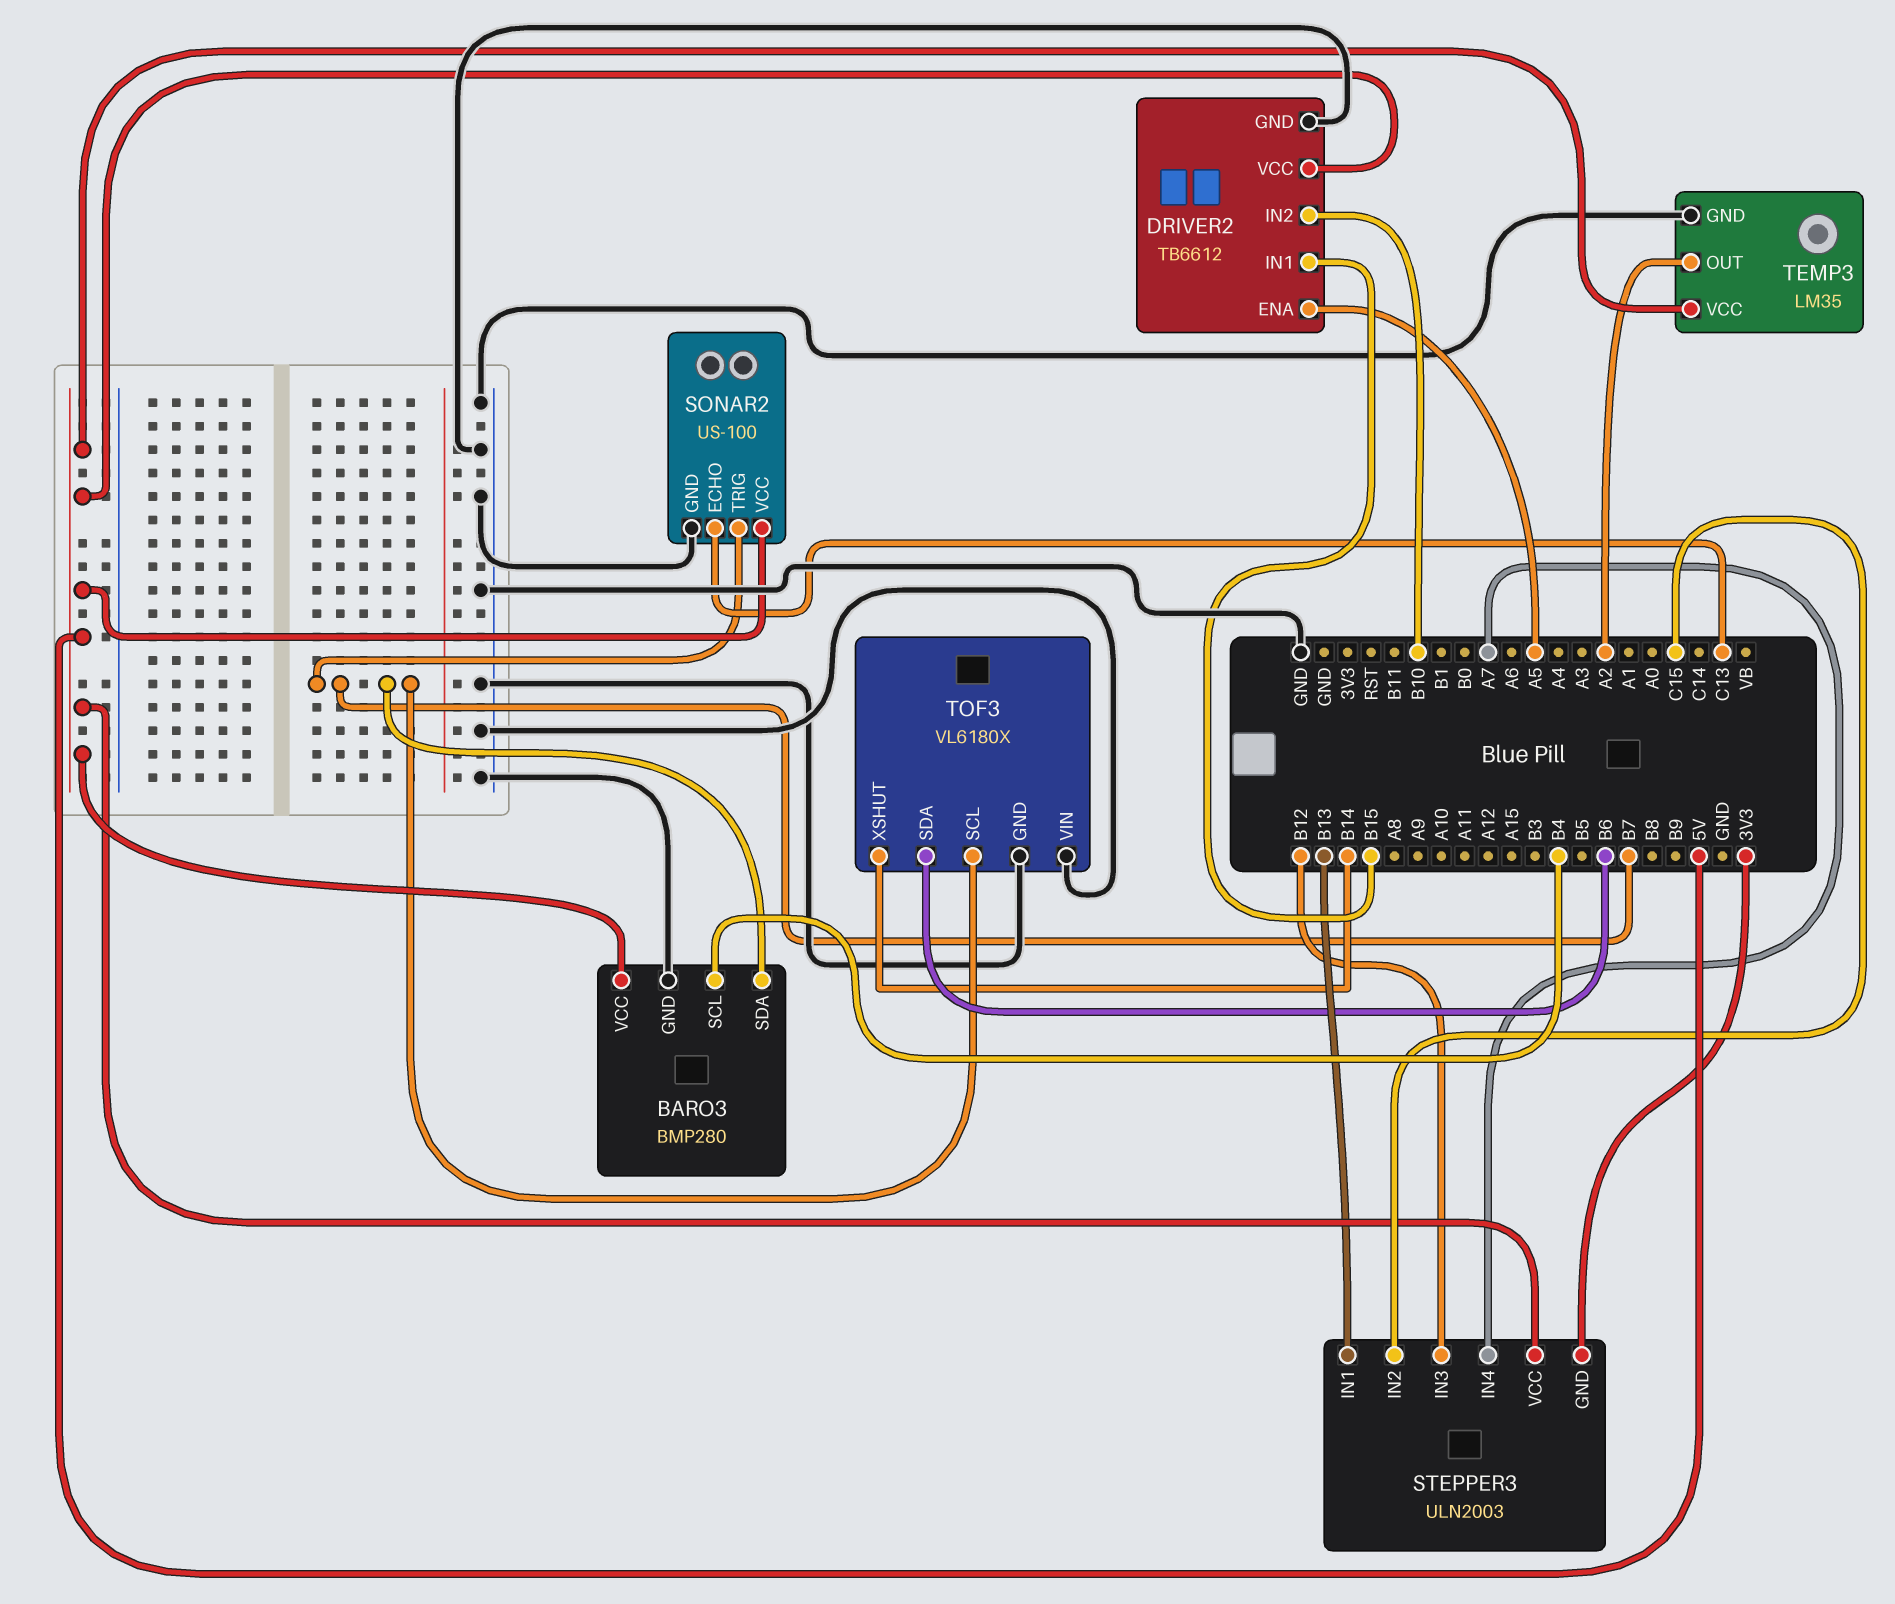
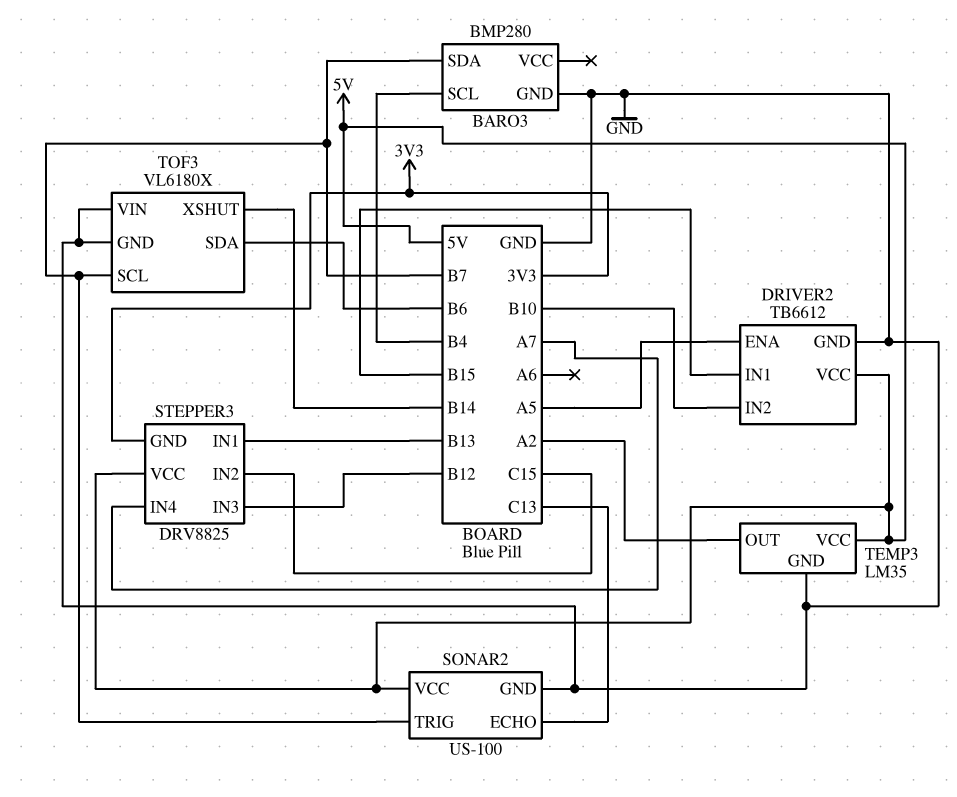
BARO3 pin VCC: 5V -> none
STEPPER3: ULN2003 -> DRV8825

